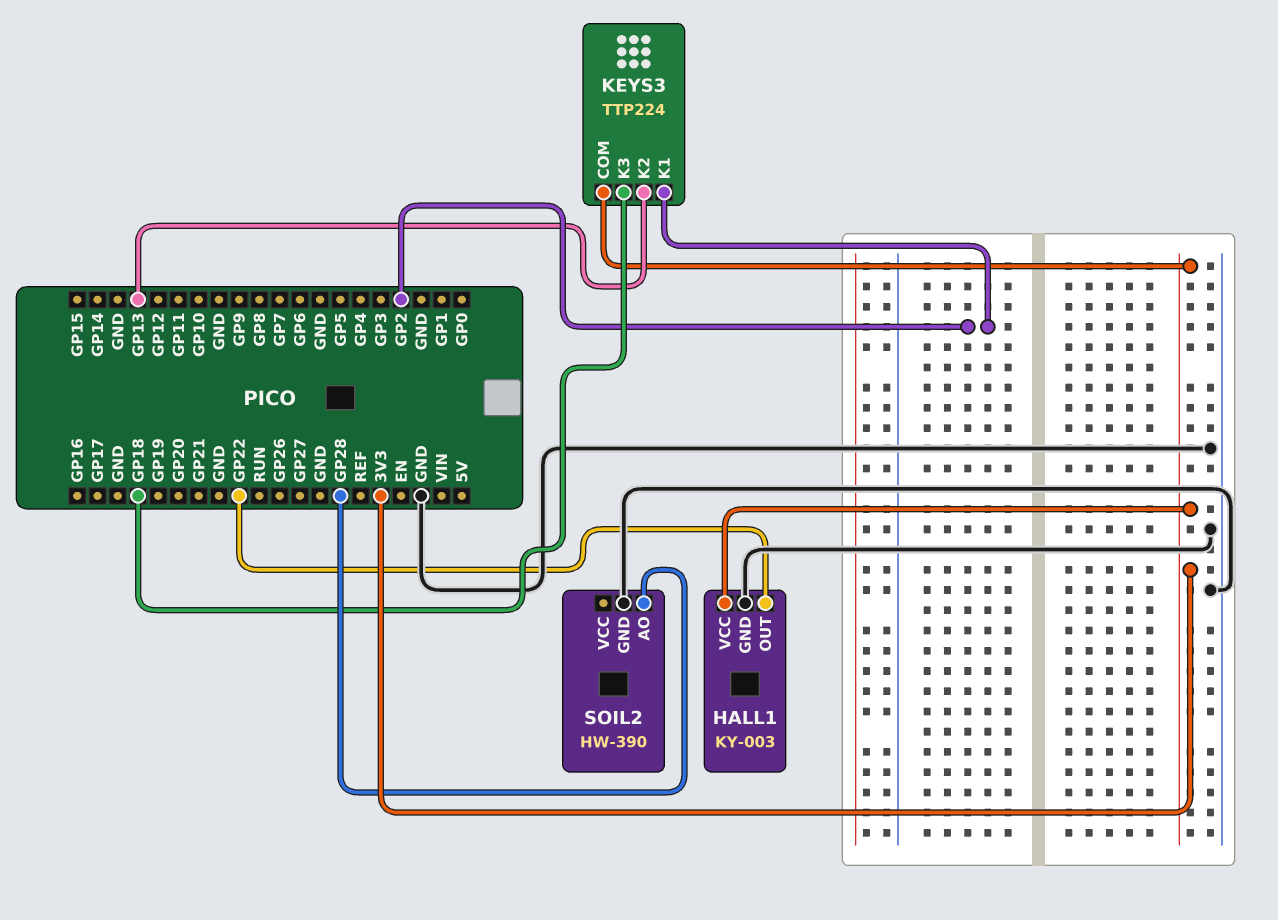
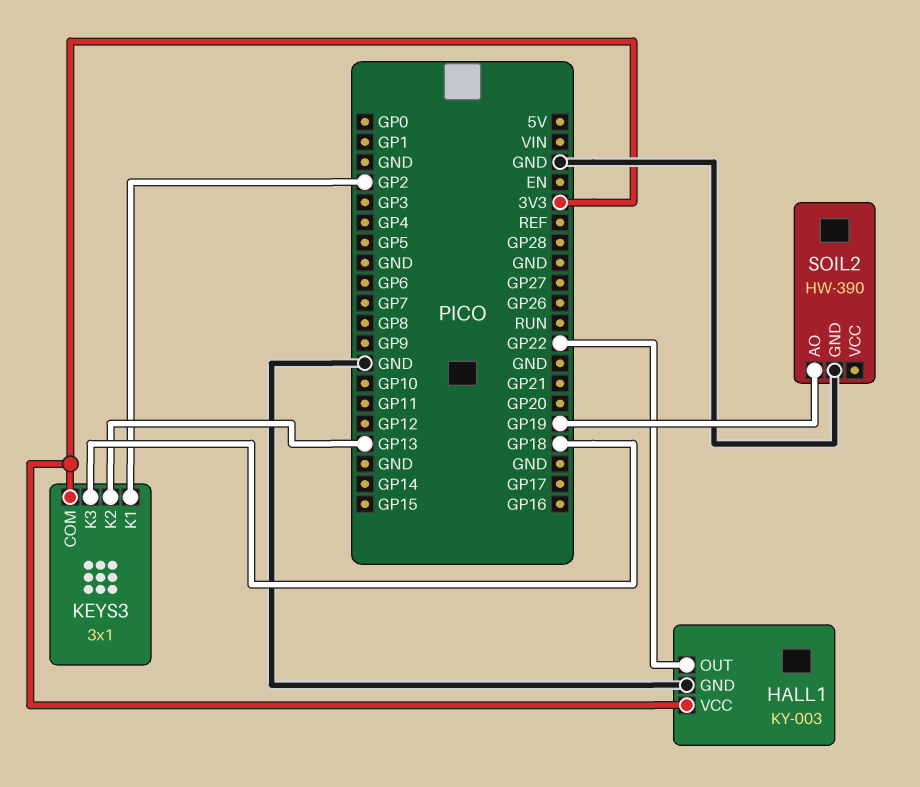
KEYS3: TTP224 -> 3x1
SOIL2 pin AO: GP28 -> GP19

